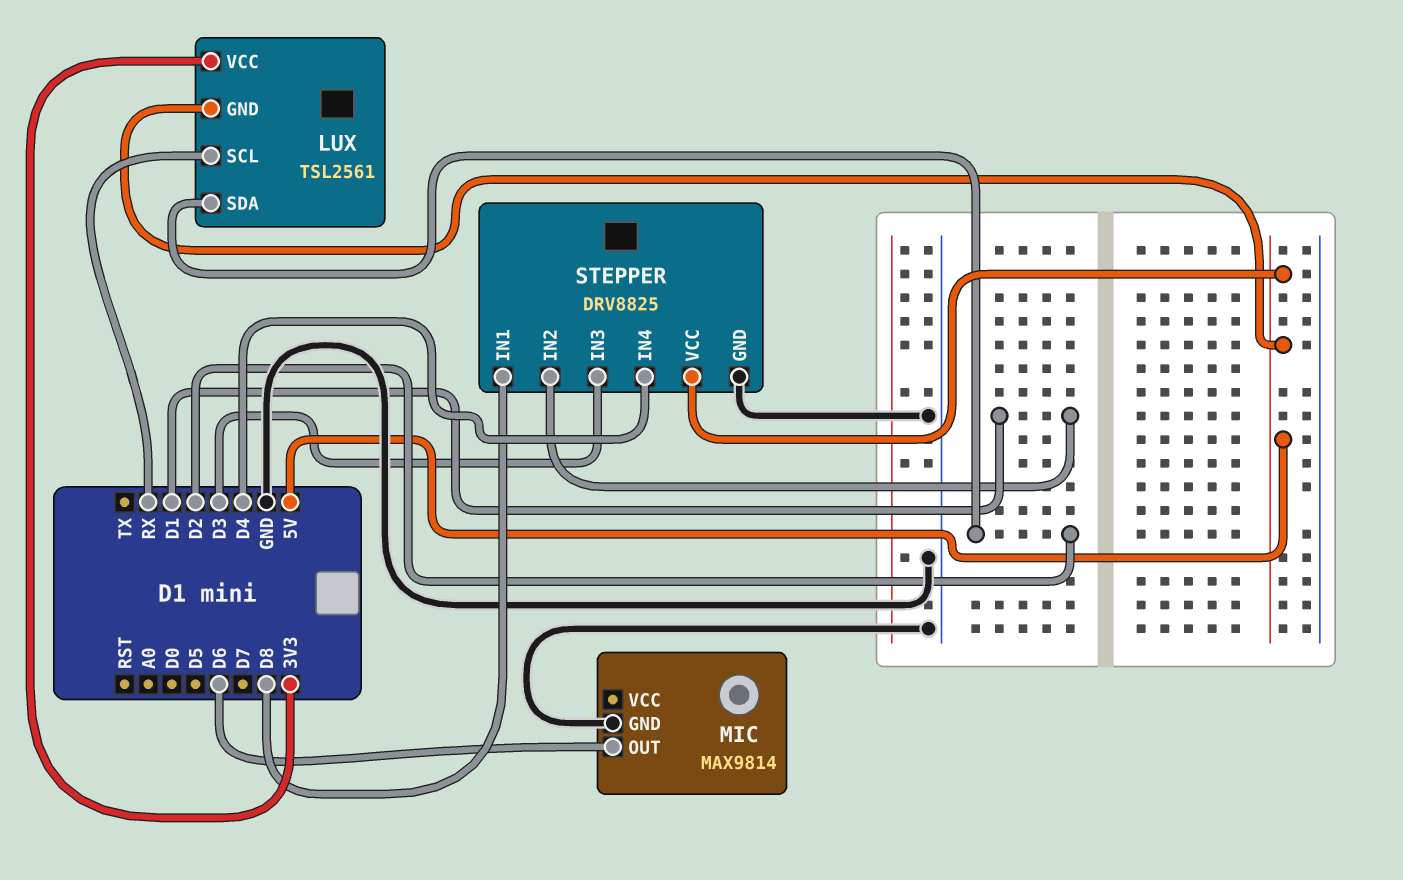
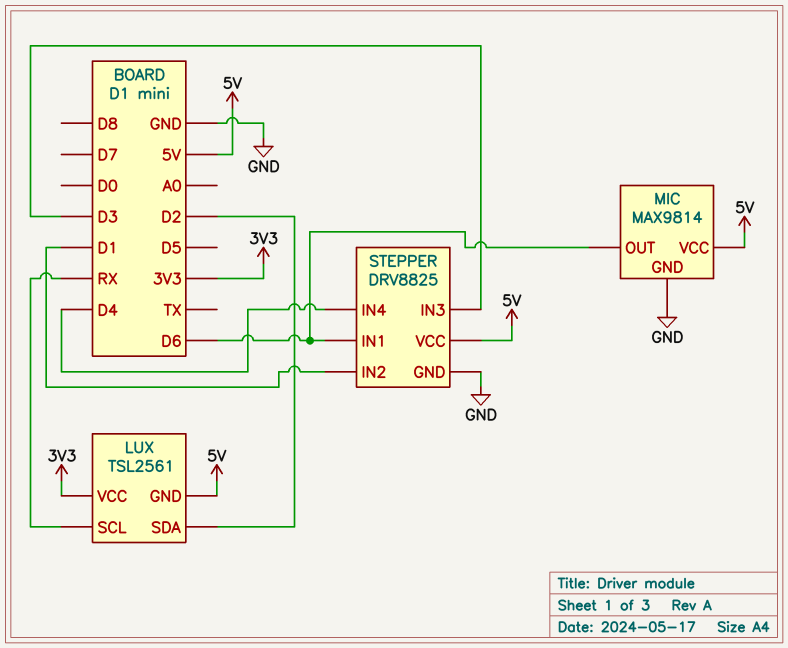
MIC pin VCC: none -> 5V
STEPPER pin IN1: D8 -> D6

